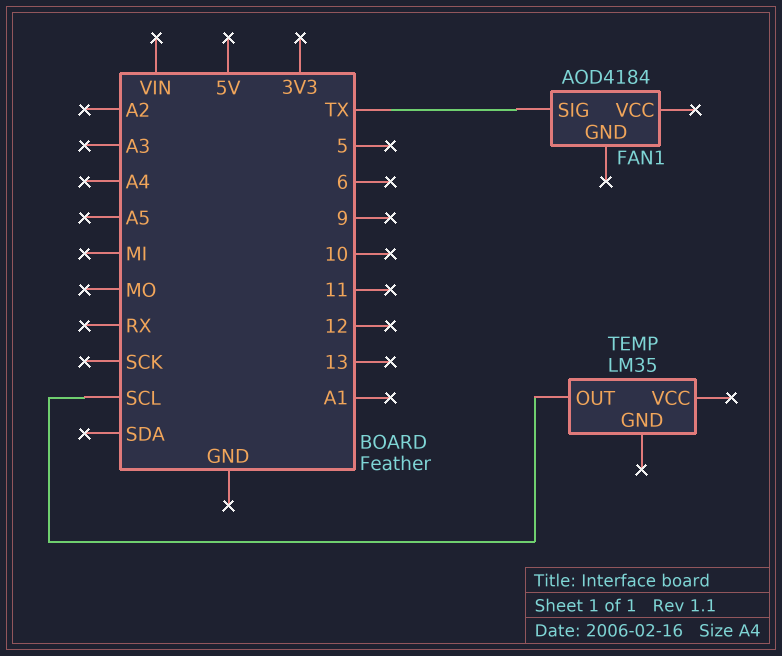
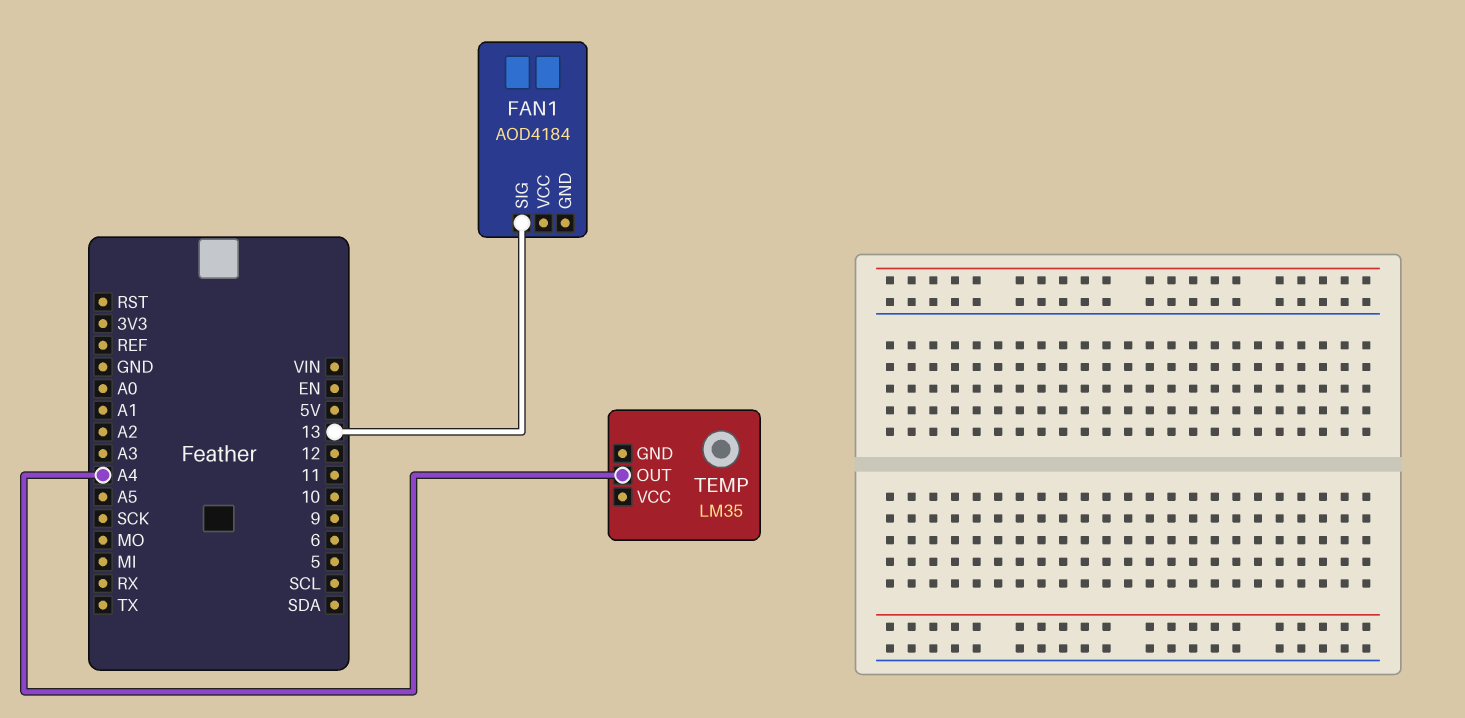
FAN1 pin SIG: TX -> 13
TEMP pin OUT: SCL -> A4

